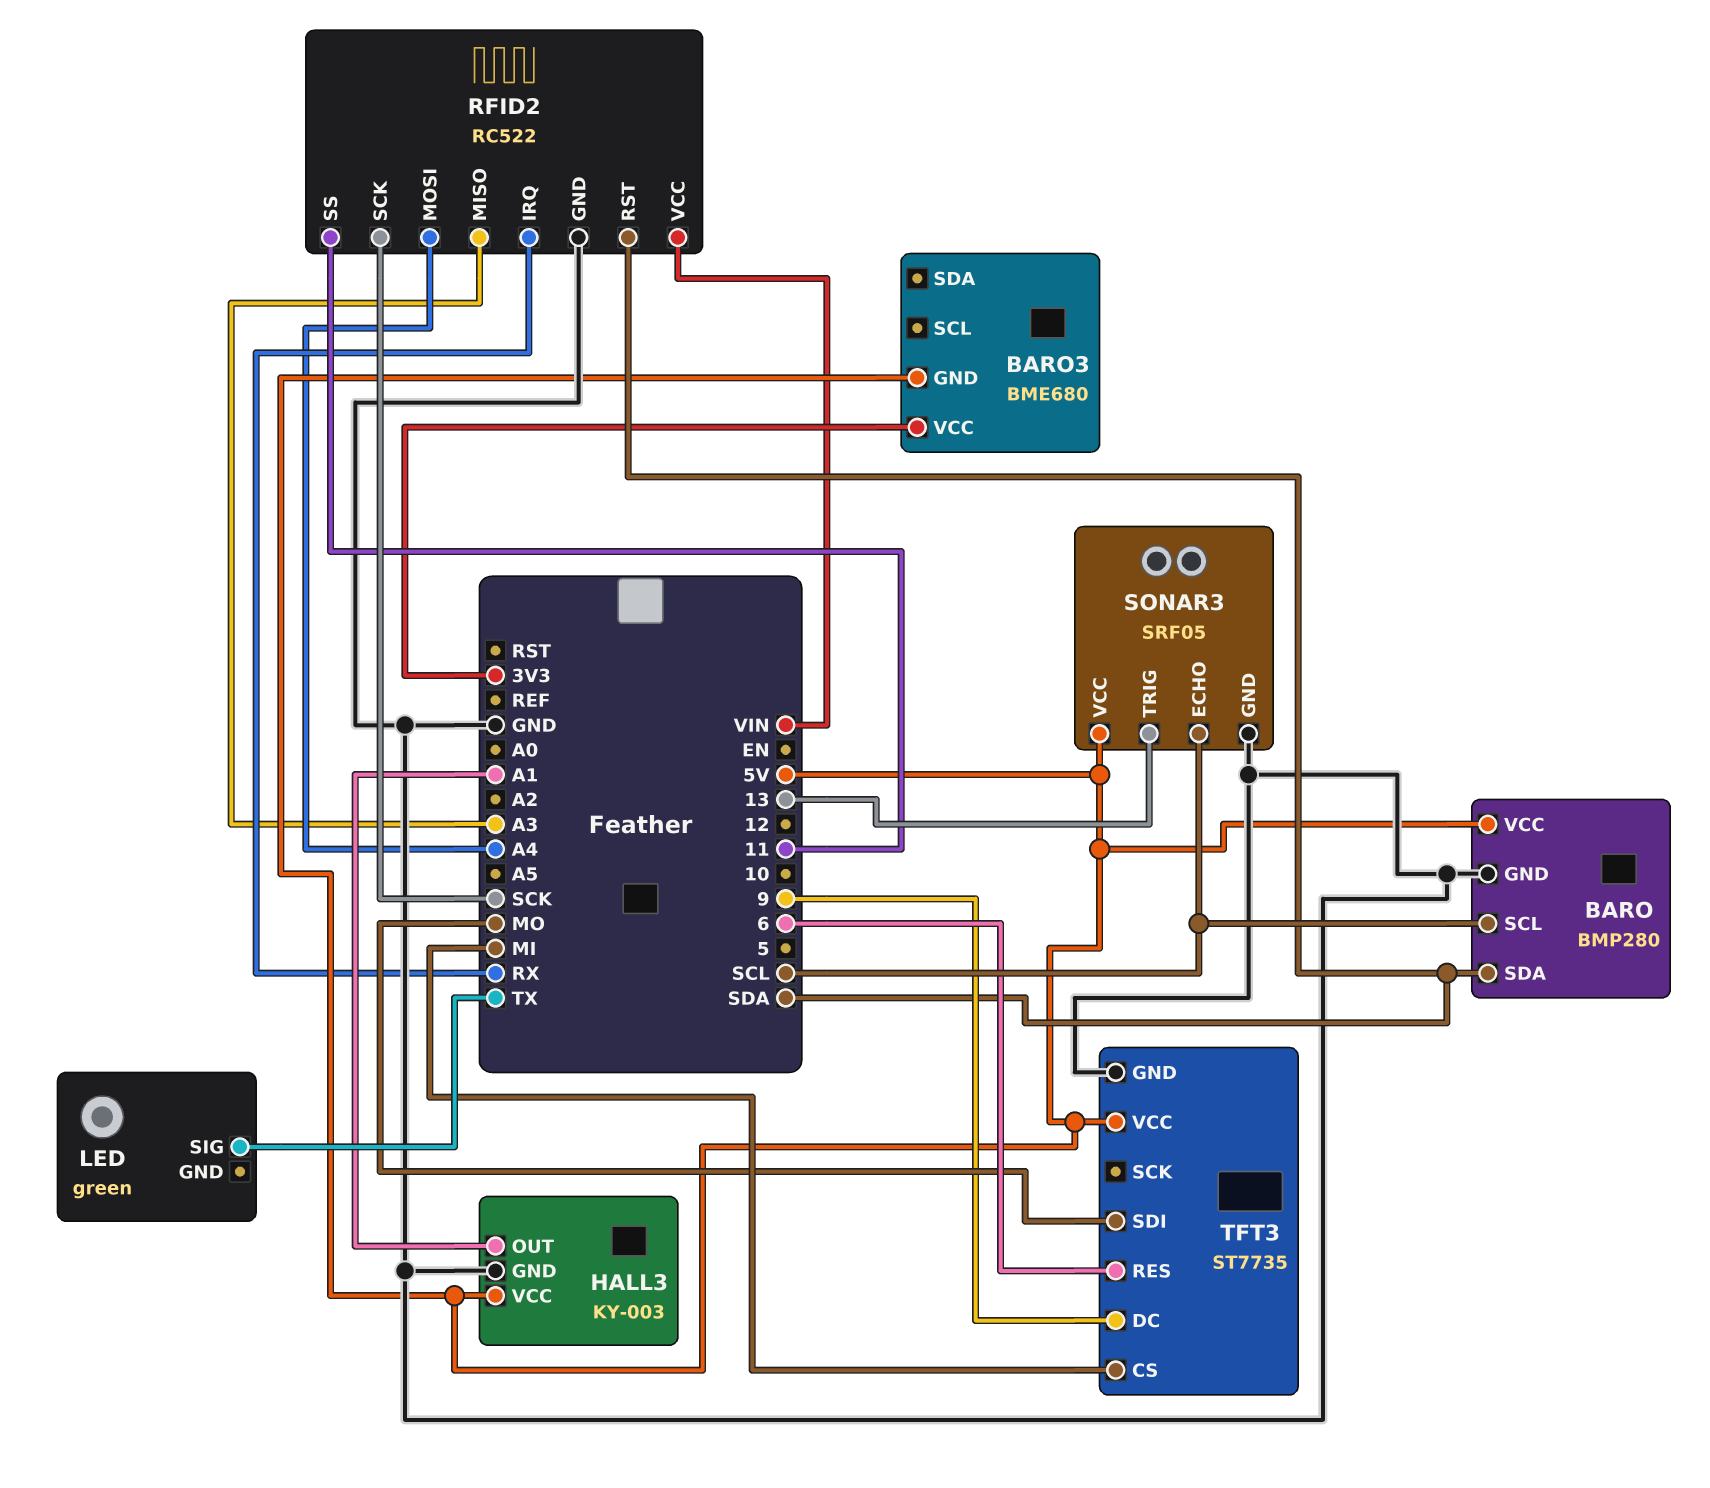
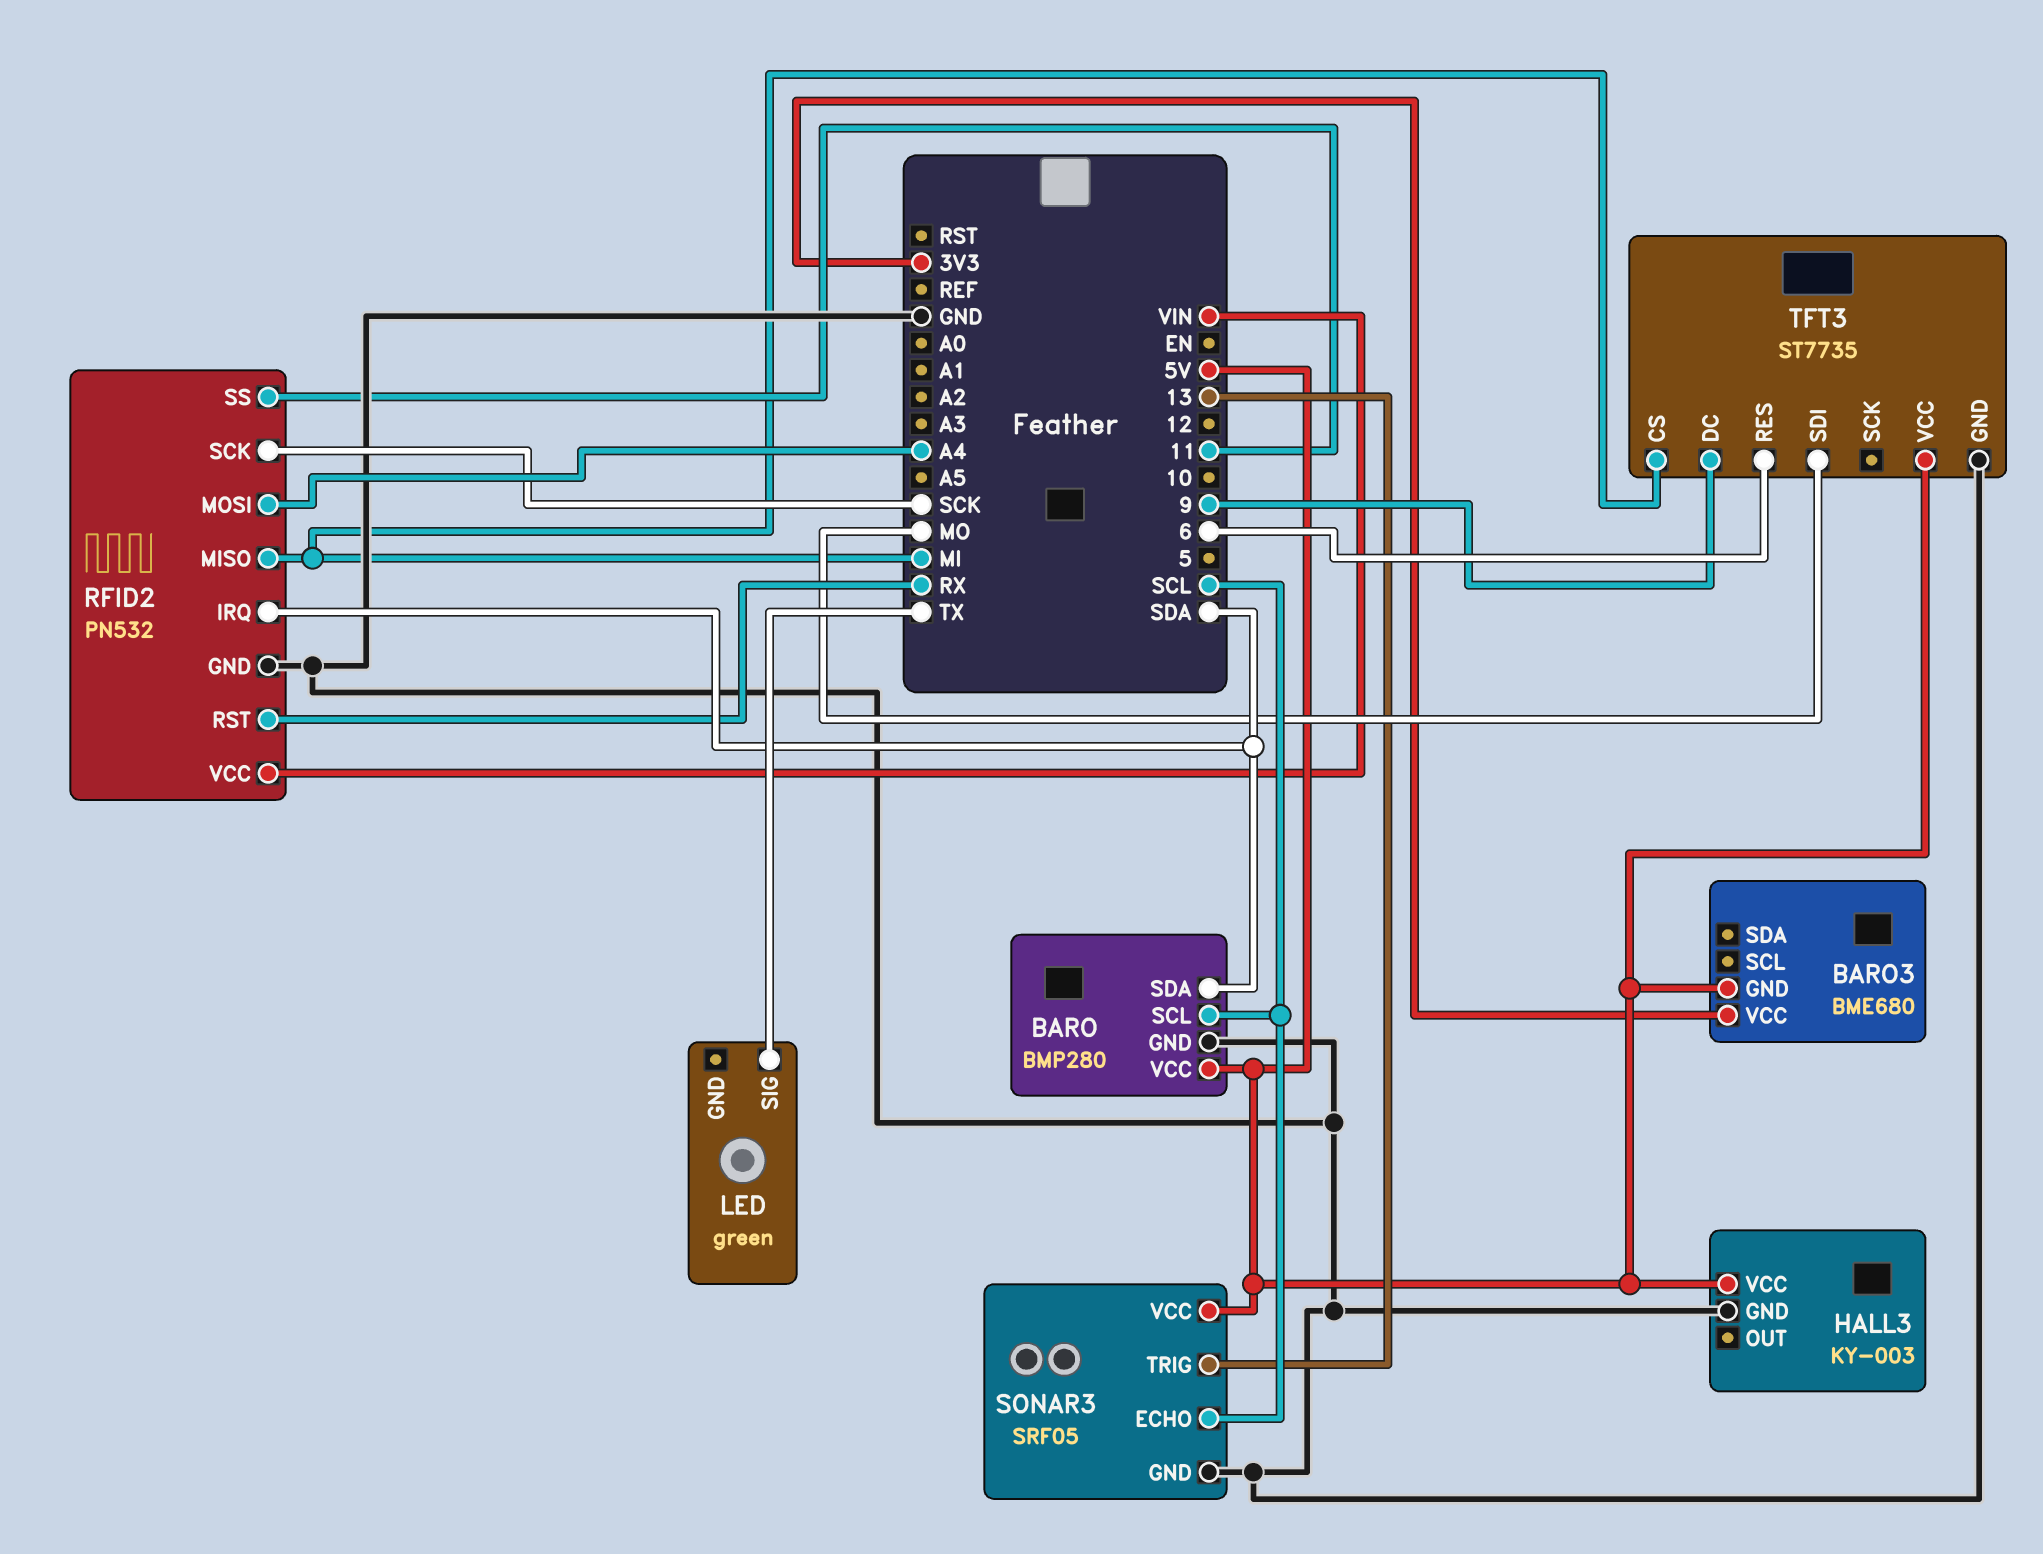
HALL3 pin OUT: A1 -> none
RFID2: RC522 -> PN532
RFID2 pin IRQ: RX -> SDA
RFID2 pin MISO: A3 -> MI
RFID2 pin RST: SDA -> RX

